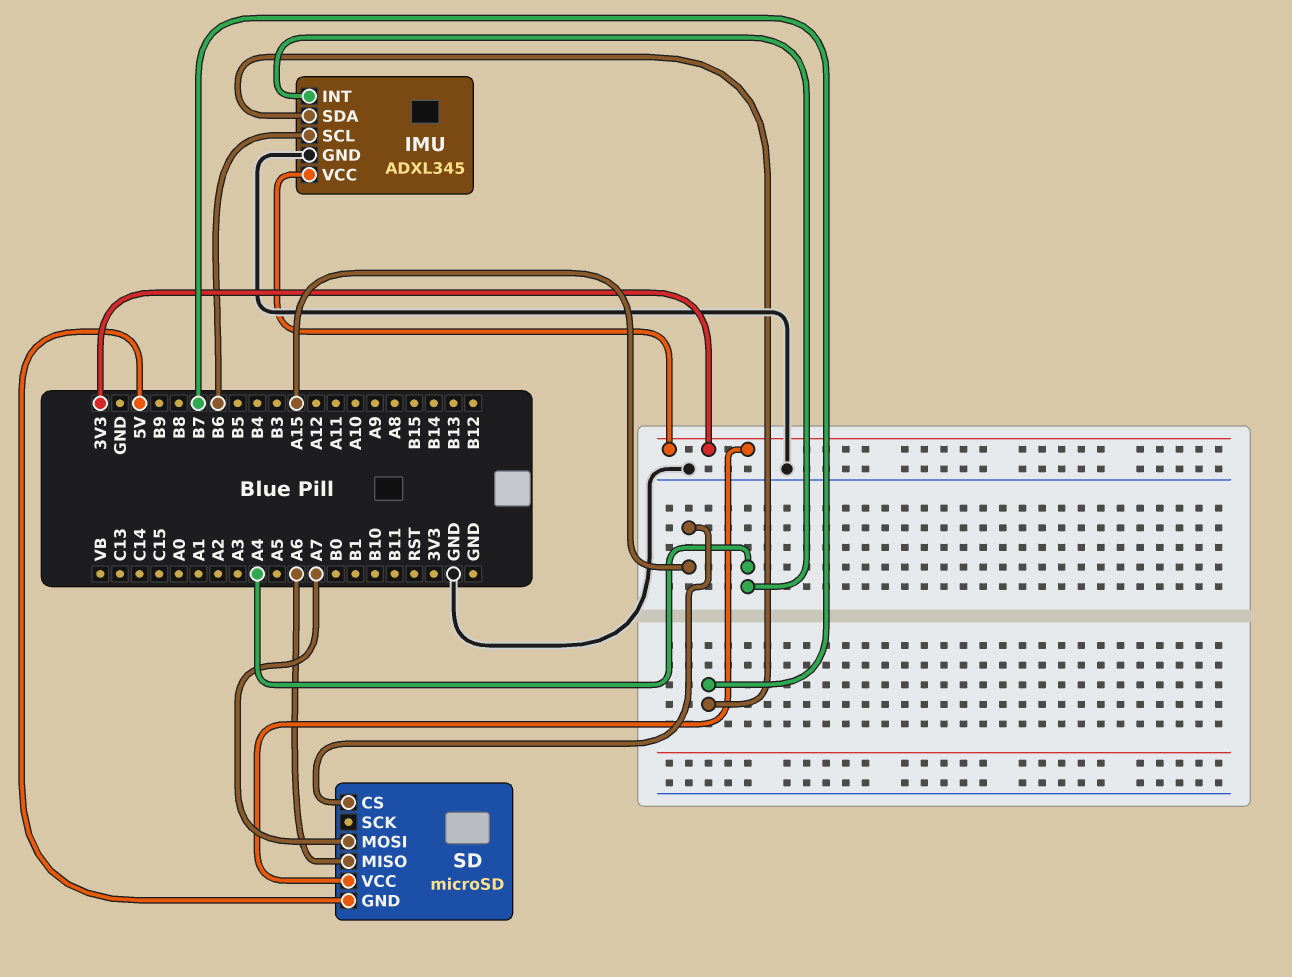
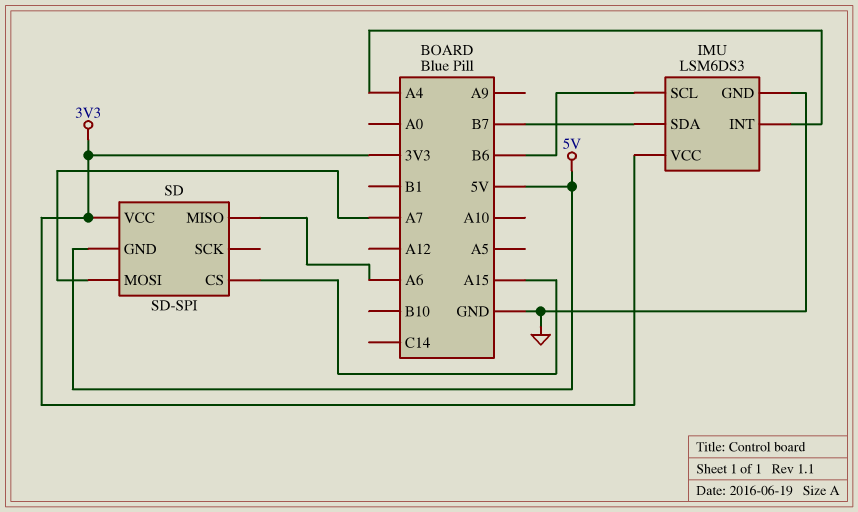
IMU: ADXL345 -> LSM6DS3
SD: microSD -> SD-SPI

